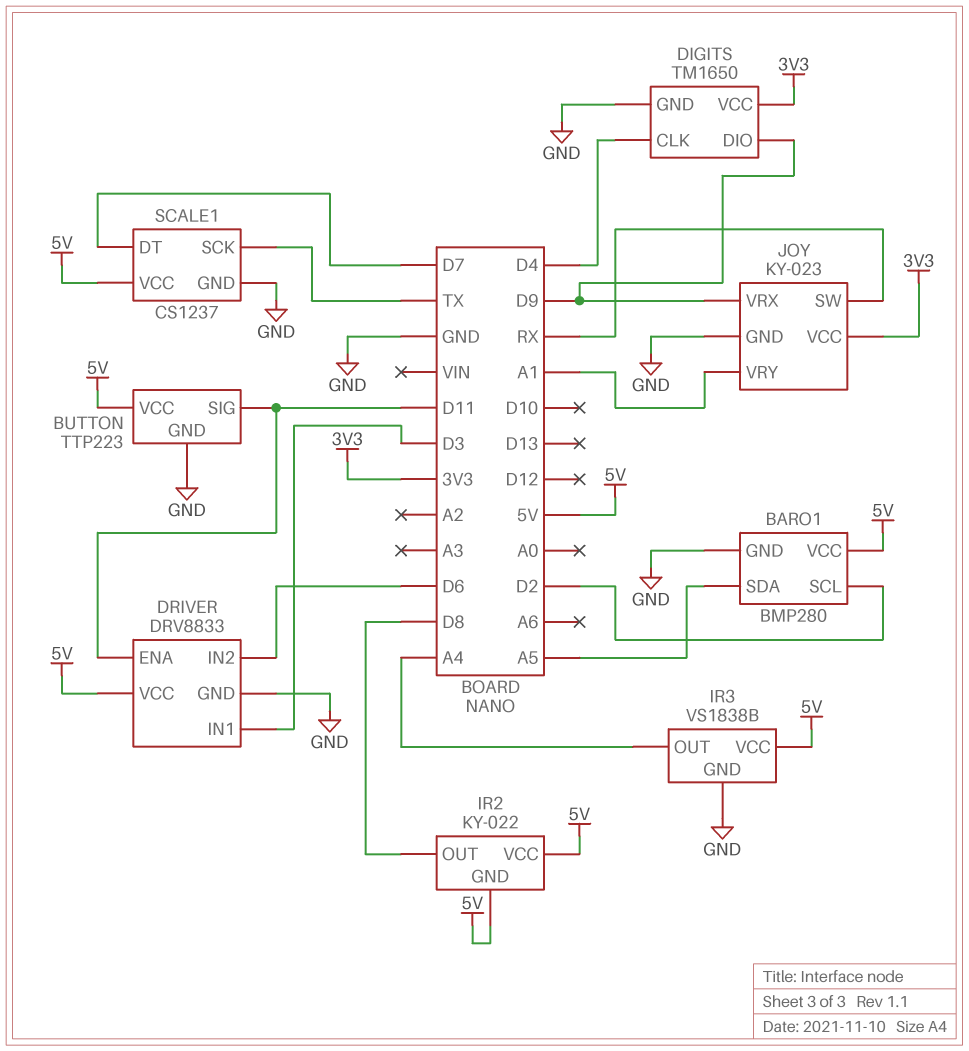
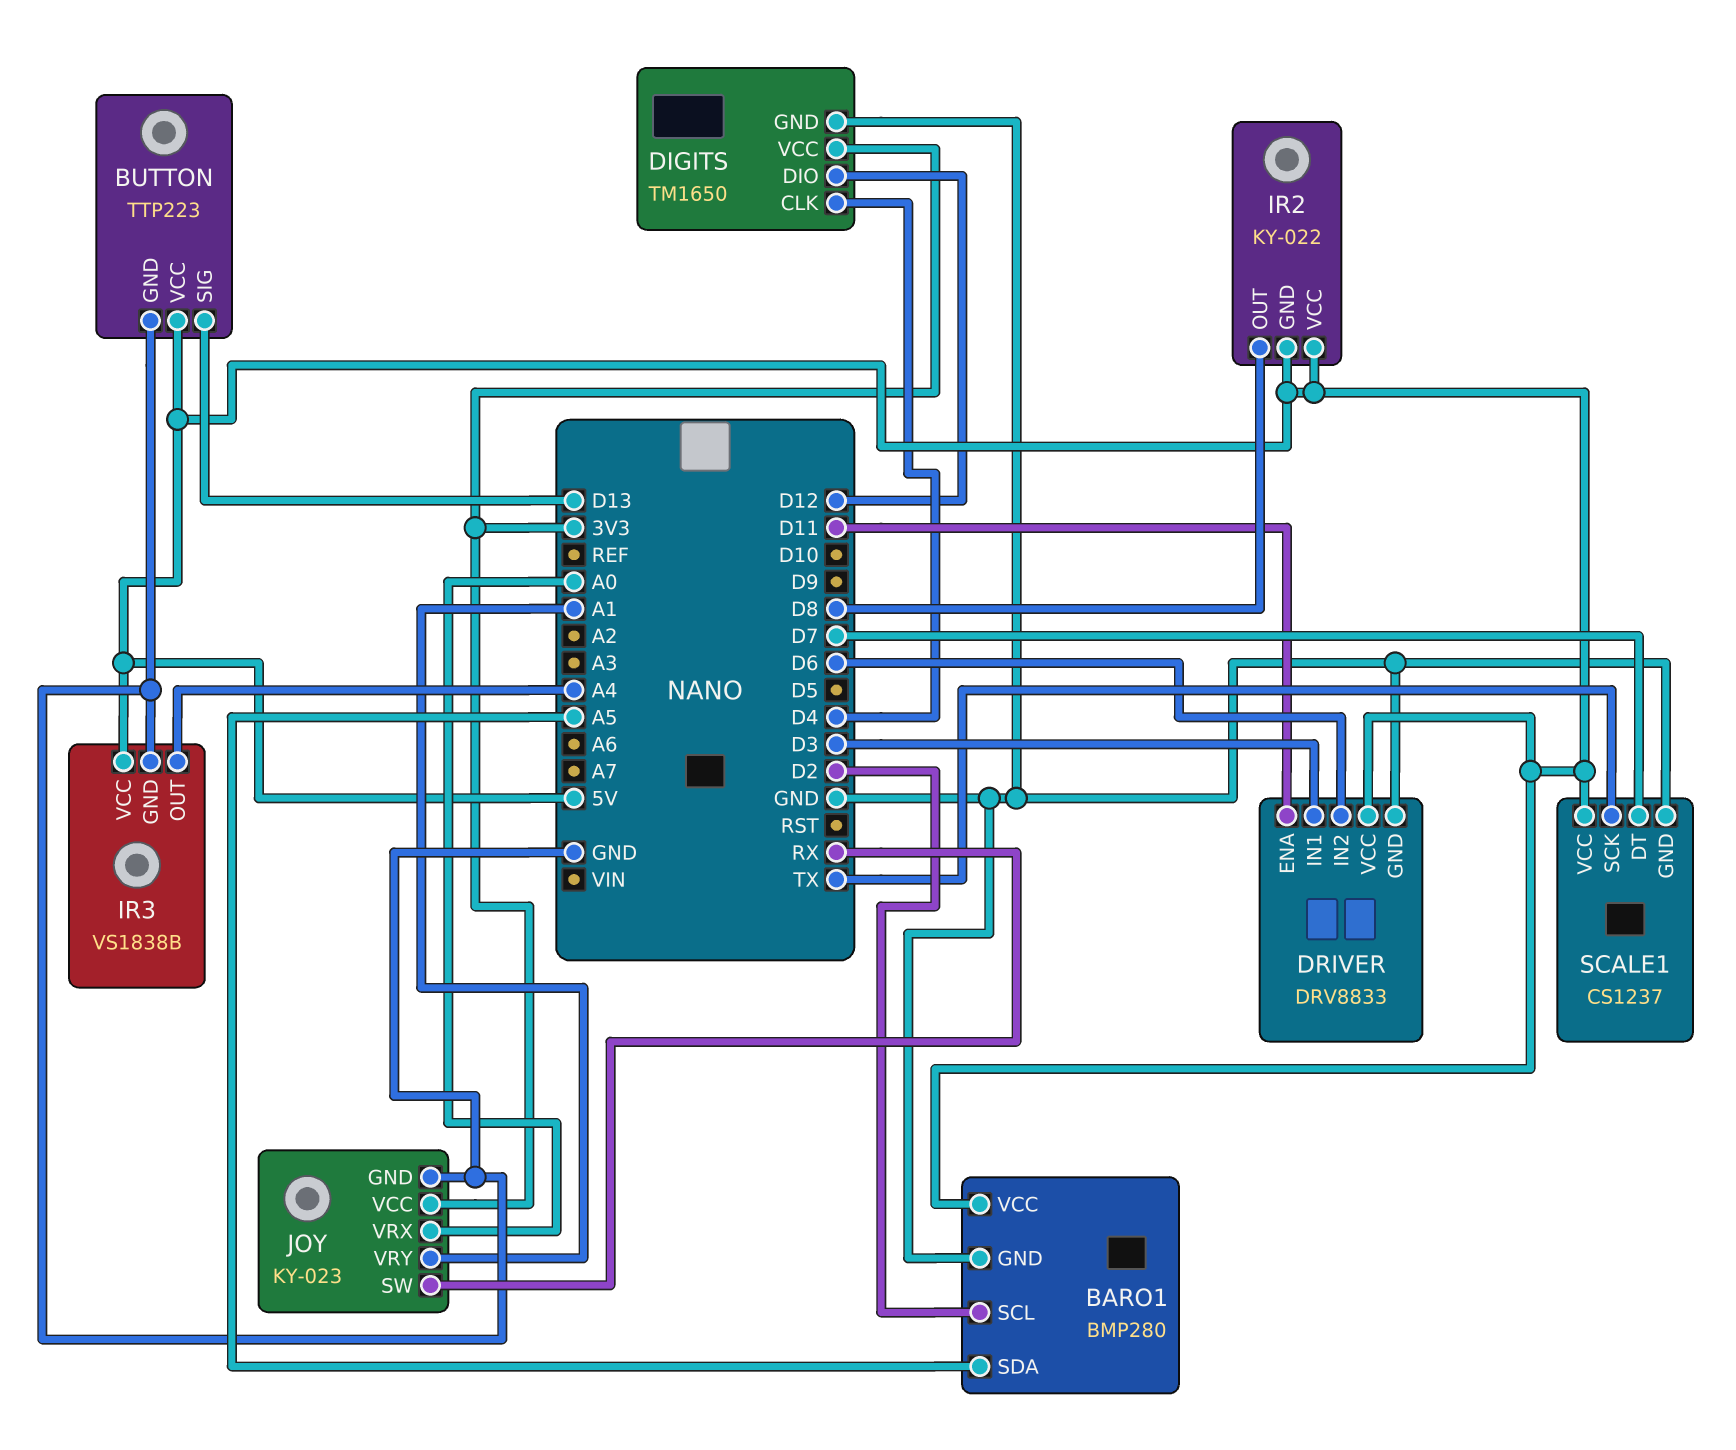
BUTTON pin SIG: D11 -> D13
DIGITS pin DIO: D9 -> D12
JOY pin VRX: D9 -> A0

